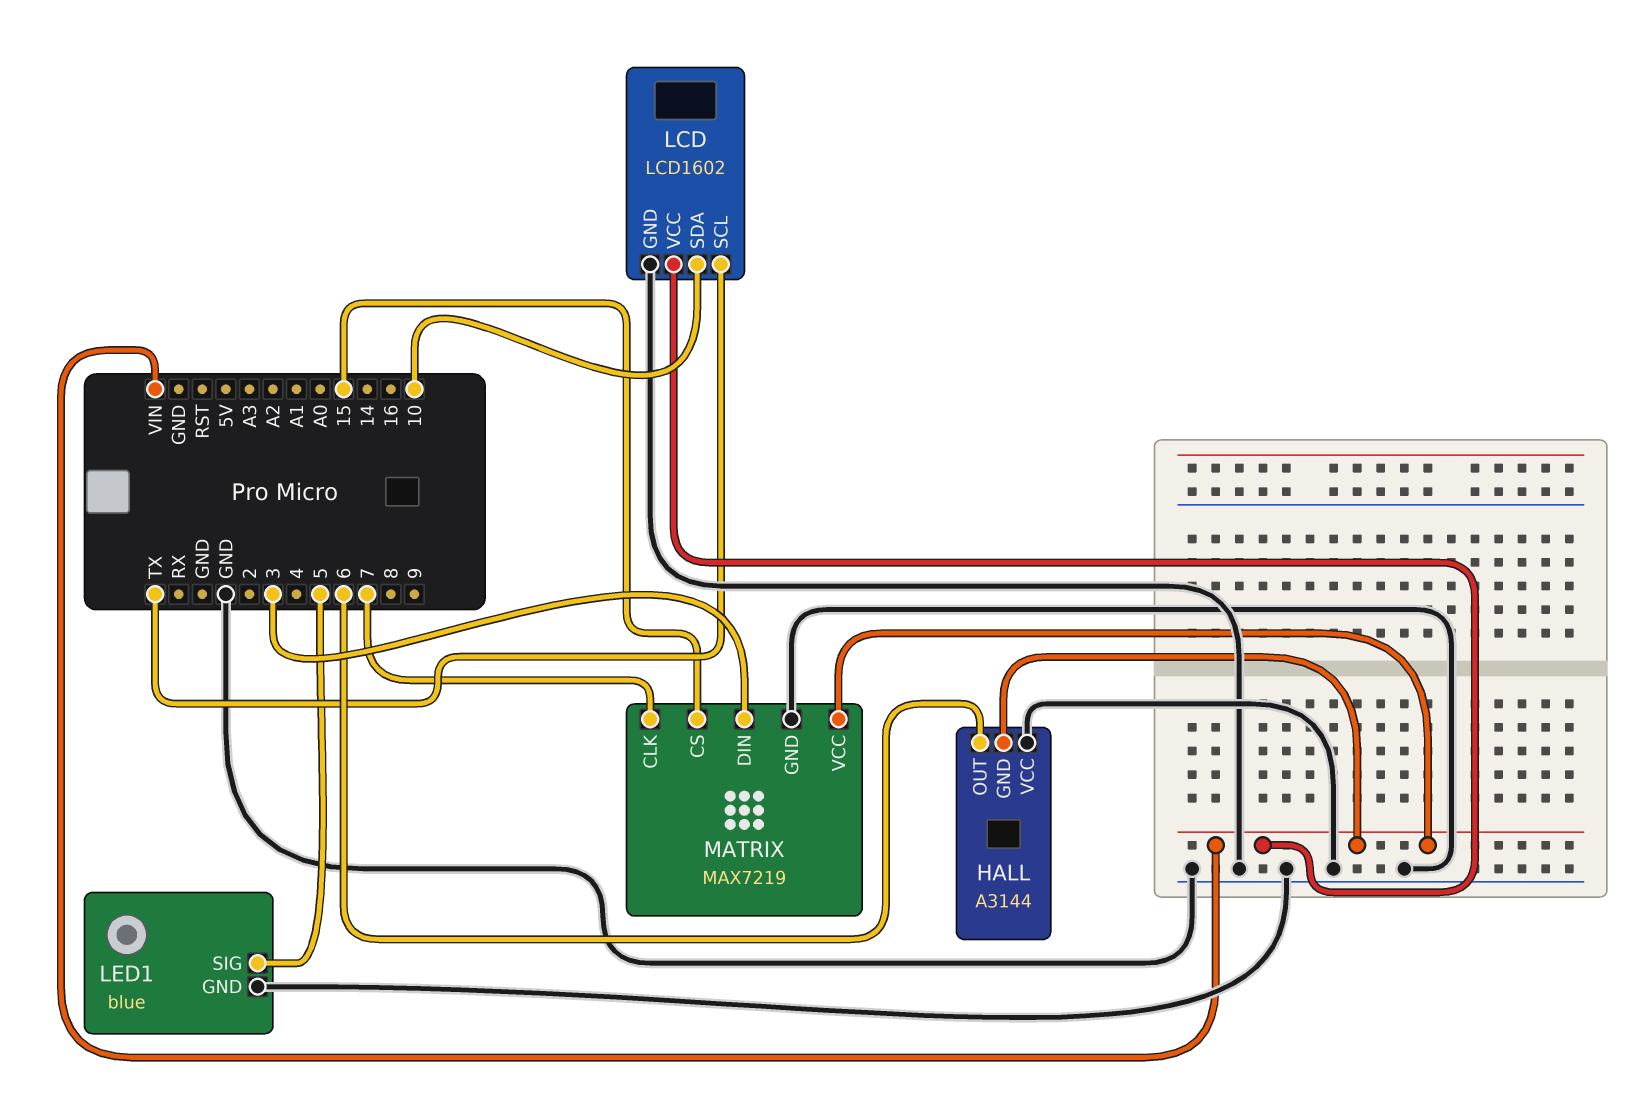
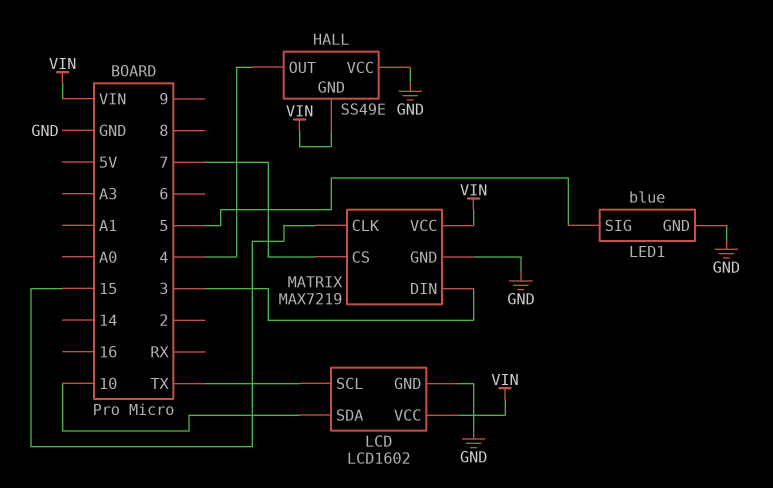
HALL: A3144 -> SS49E
HALL pin OUT: 6 -> 4
MATRIX pin CLK: 7 -> 15
MATRIX pin CS: 15 -> 7

